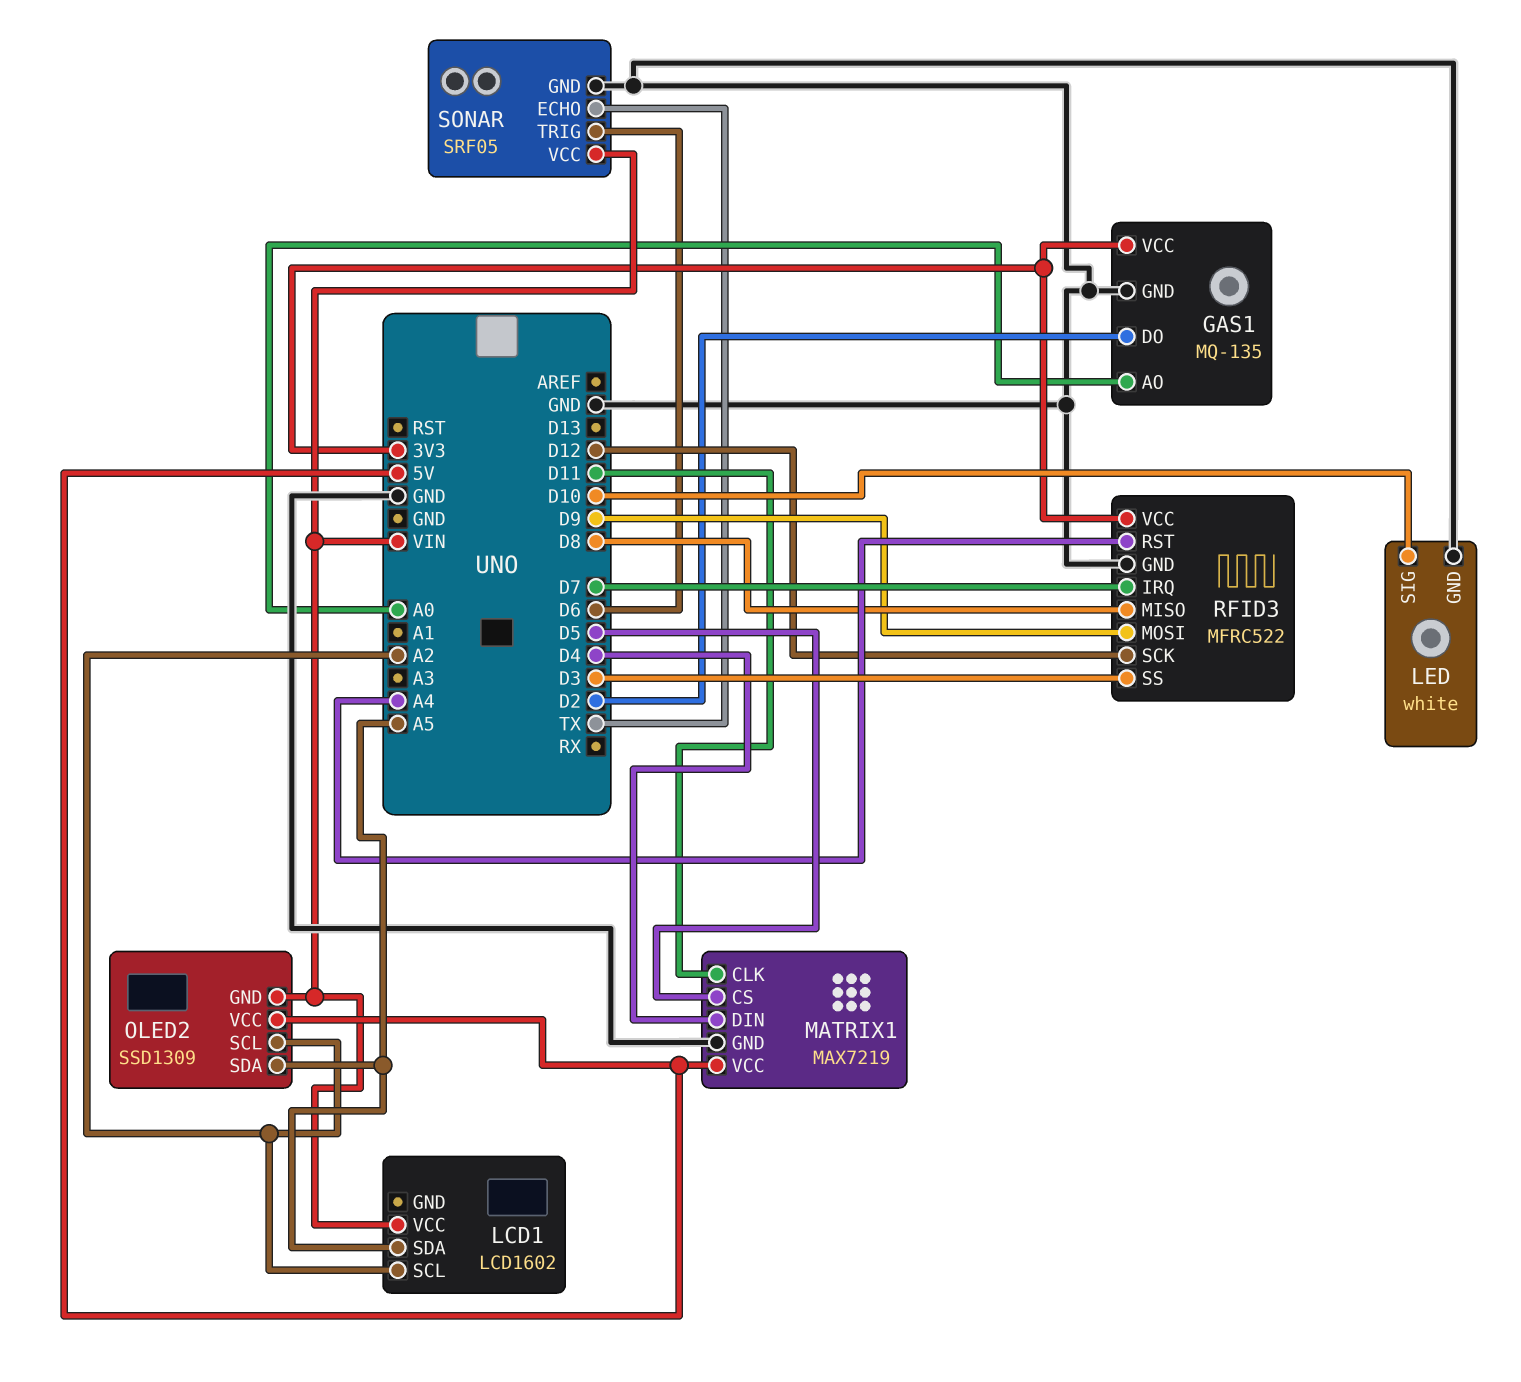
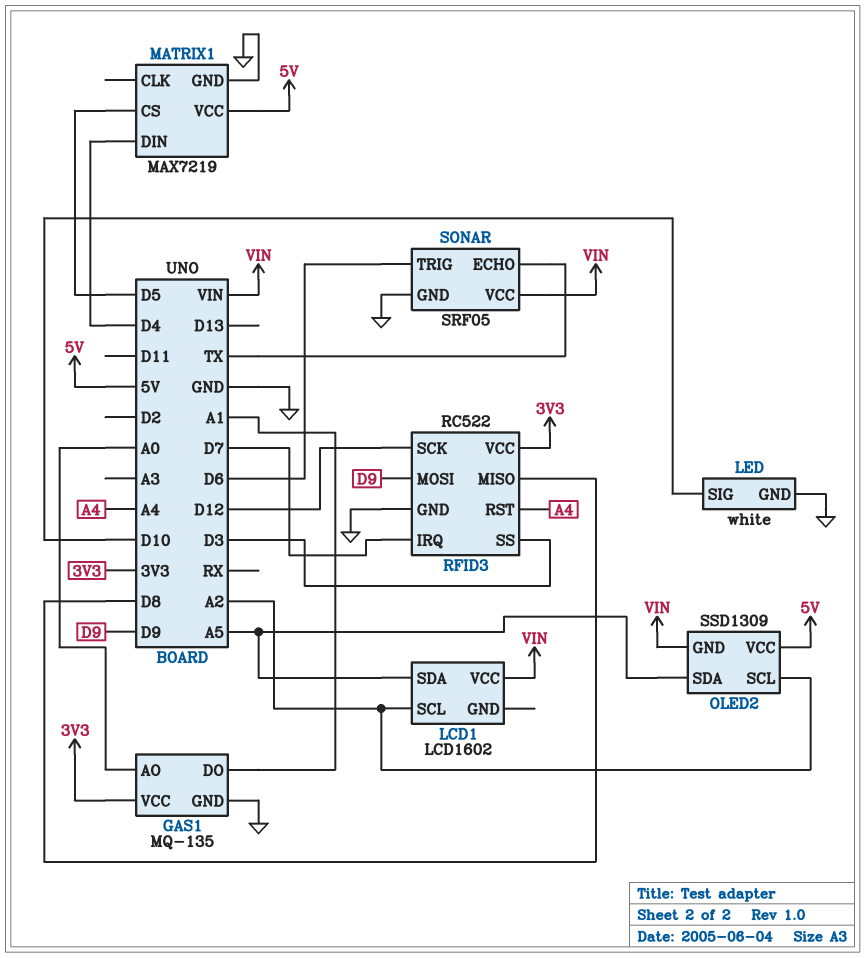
GAS1 pin DO: D2 -> A1
MATRIX1 pin CLK: D11 -> none
RFID3: MFRC522 -> RC522

